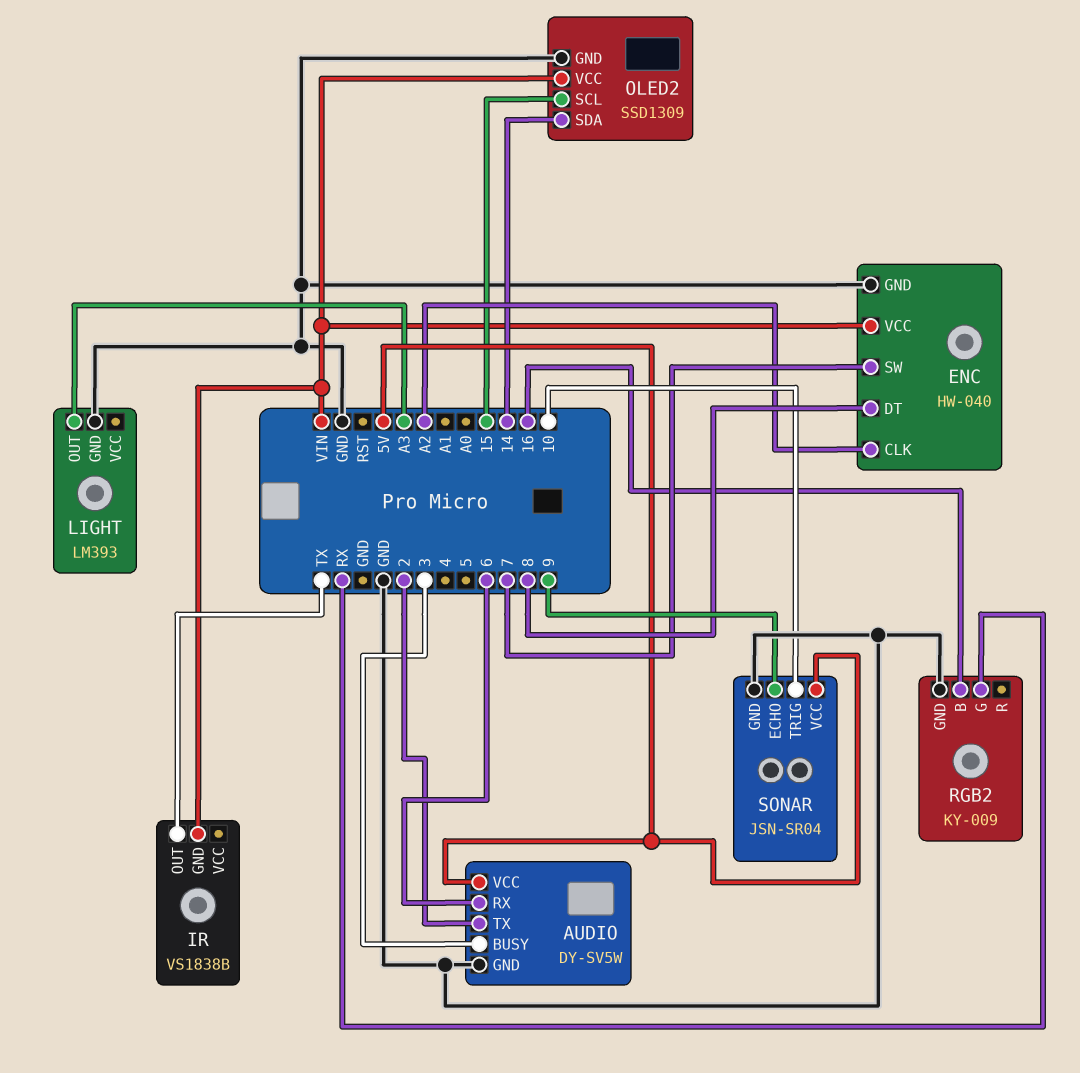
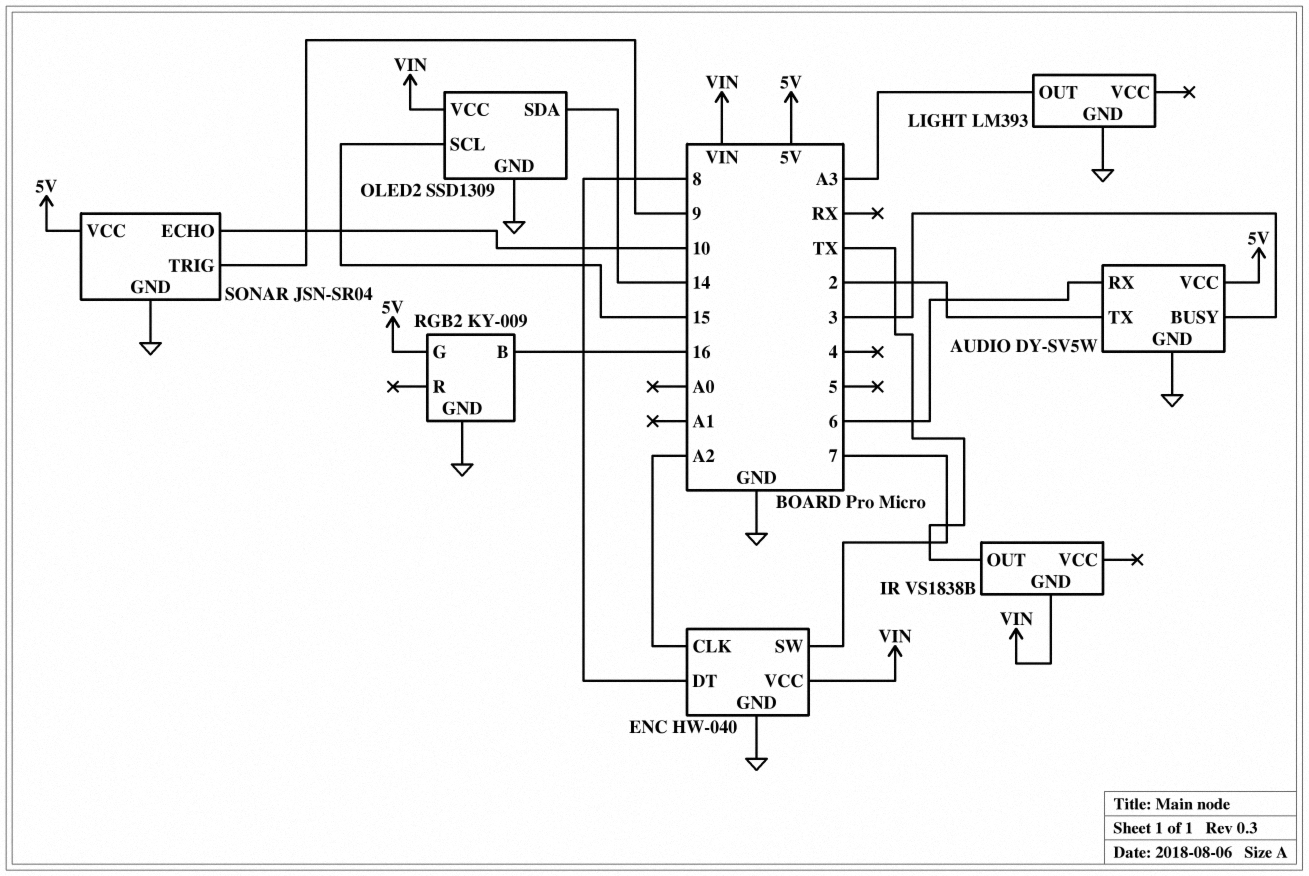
RGB2 pin G: RX -> 5V
SONAR pin ECHO: 9 -> 10
SONAR pin TRIG: 10 -> 9

